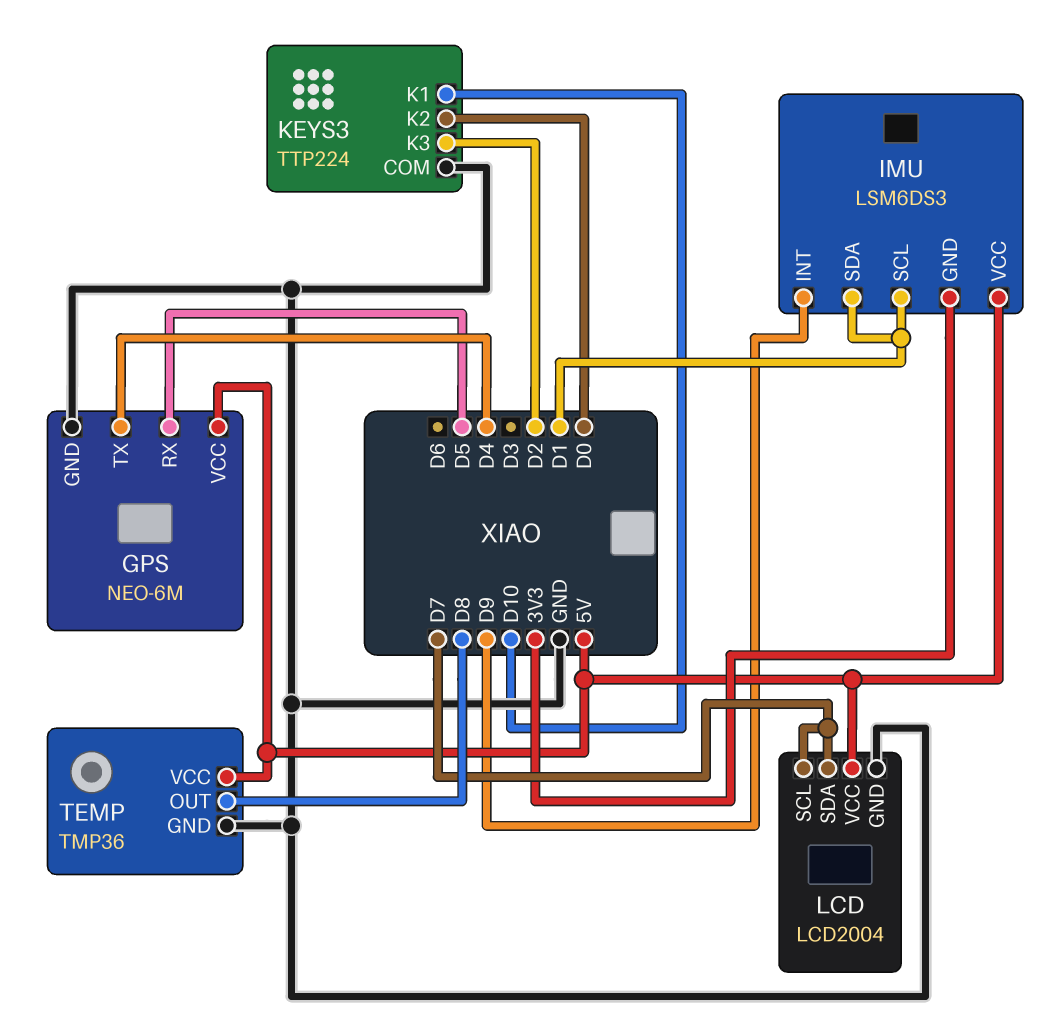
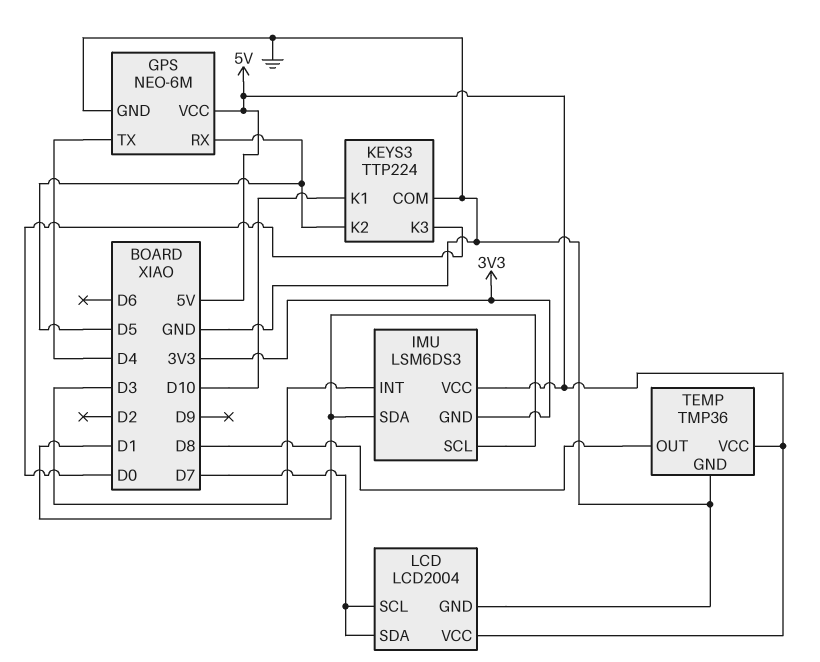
IMU pin INT: D9 -> D3
KEYS3 pin K2: D0 -> D5
KEYS3 pin K3: D2 -> D0

